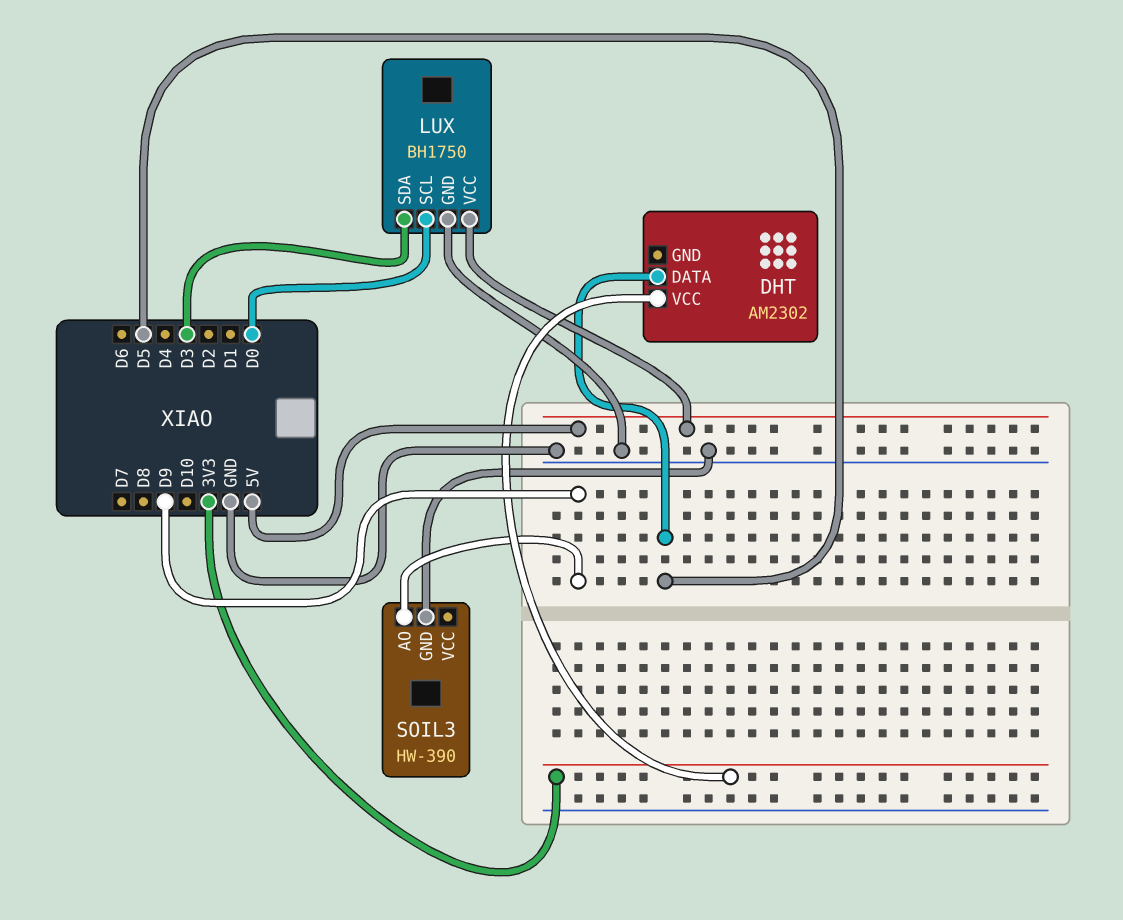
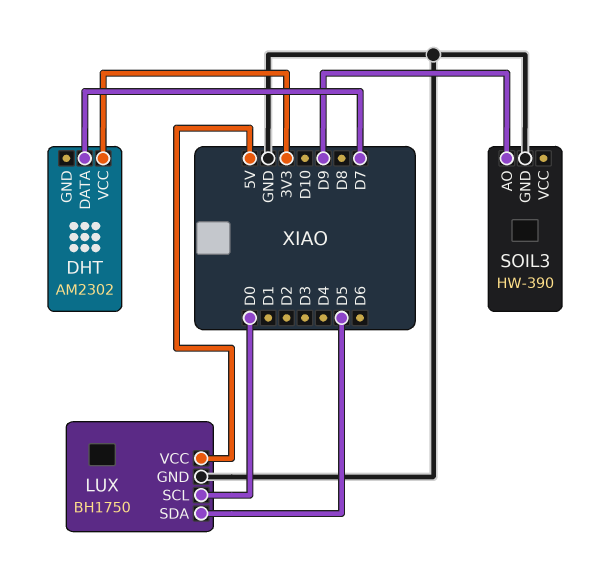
DHT pin DATA: D5 -> D7
LUX pin SDA: D3 -> D5

